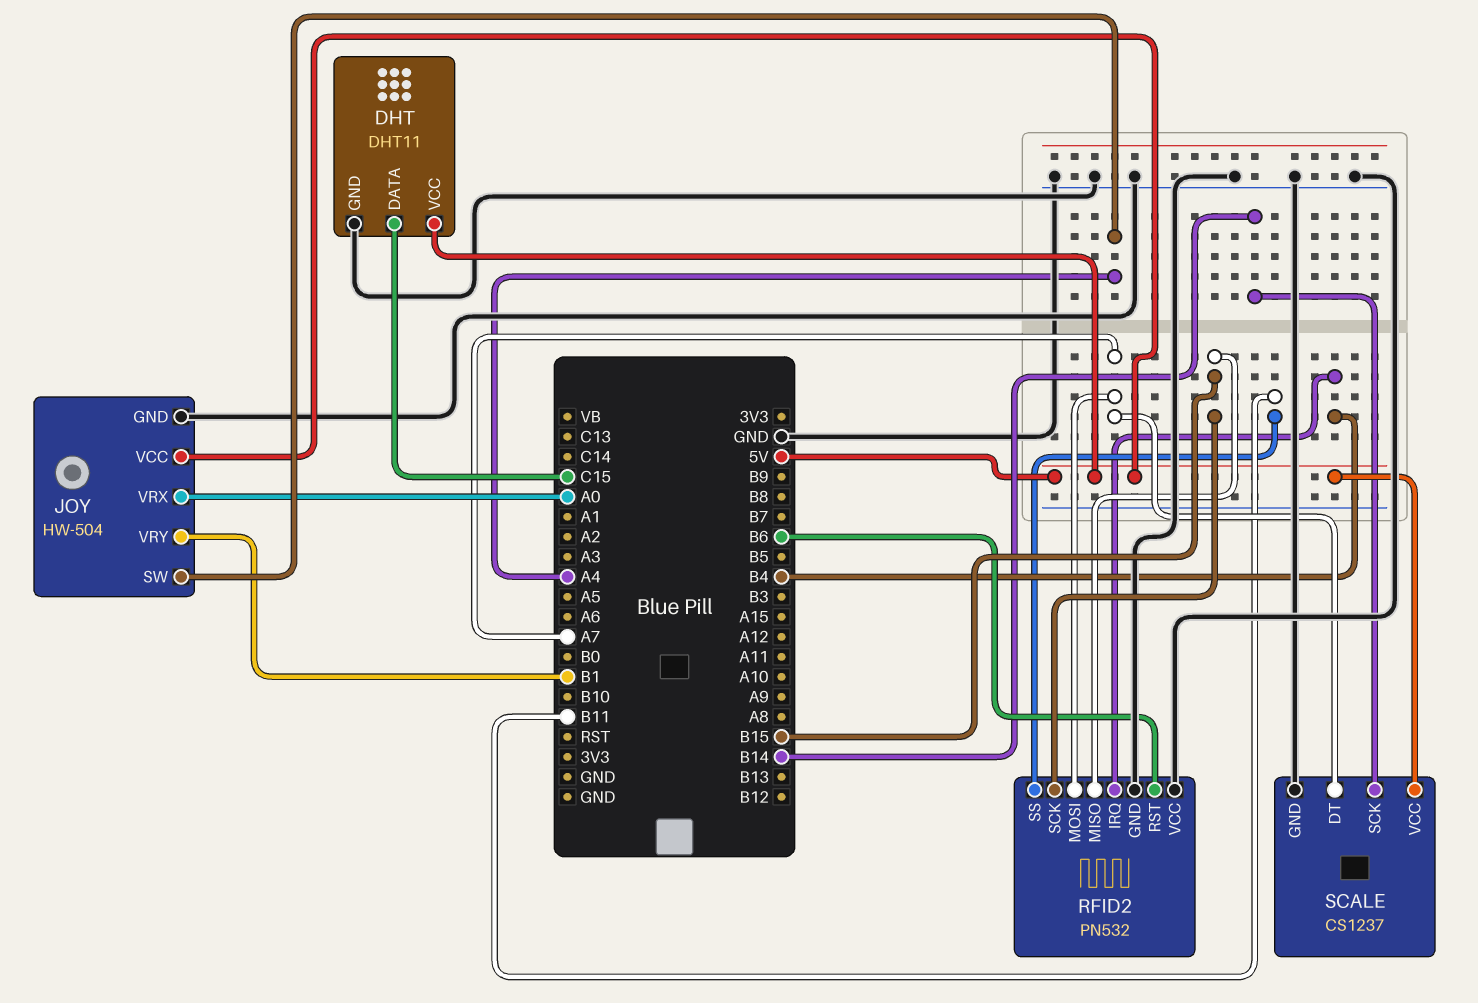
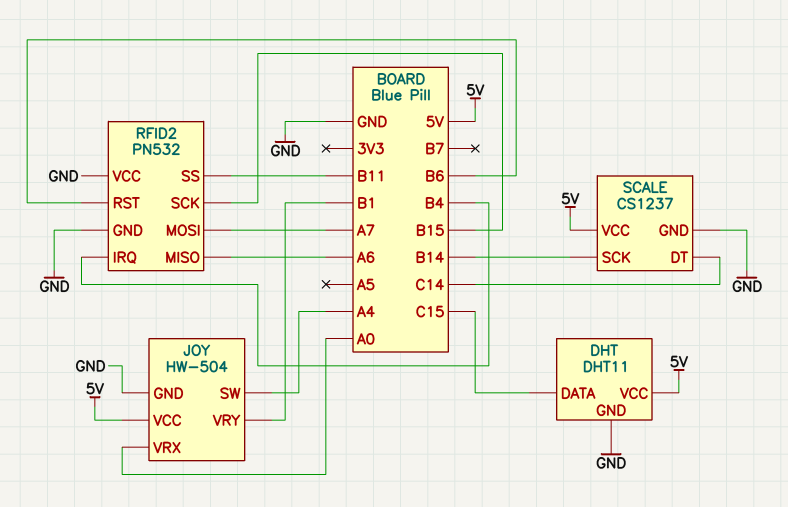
RFID2 pin MISO: B15 -> A6
SCALE pin DT: A7 -> C14

